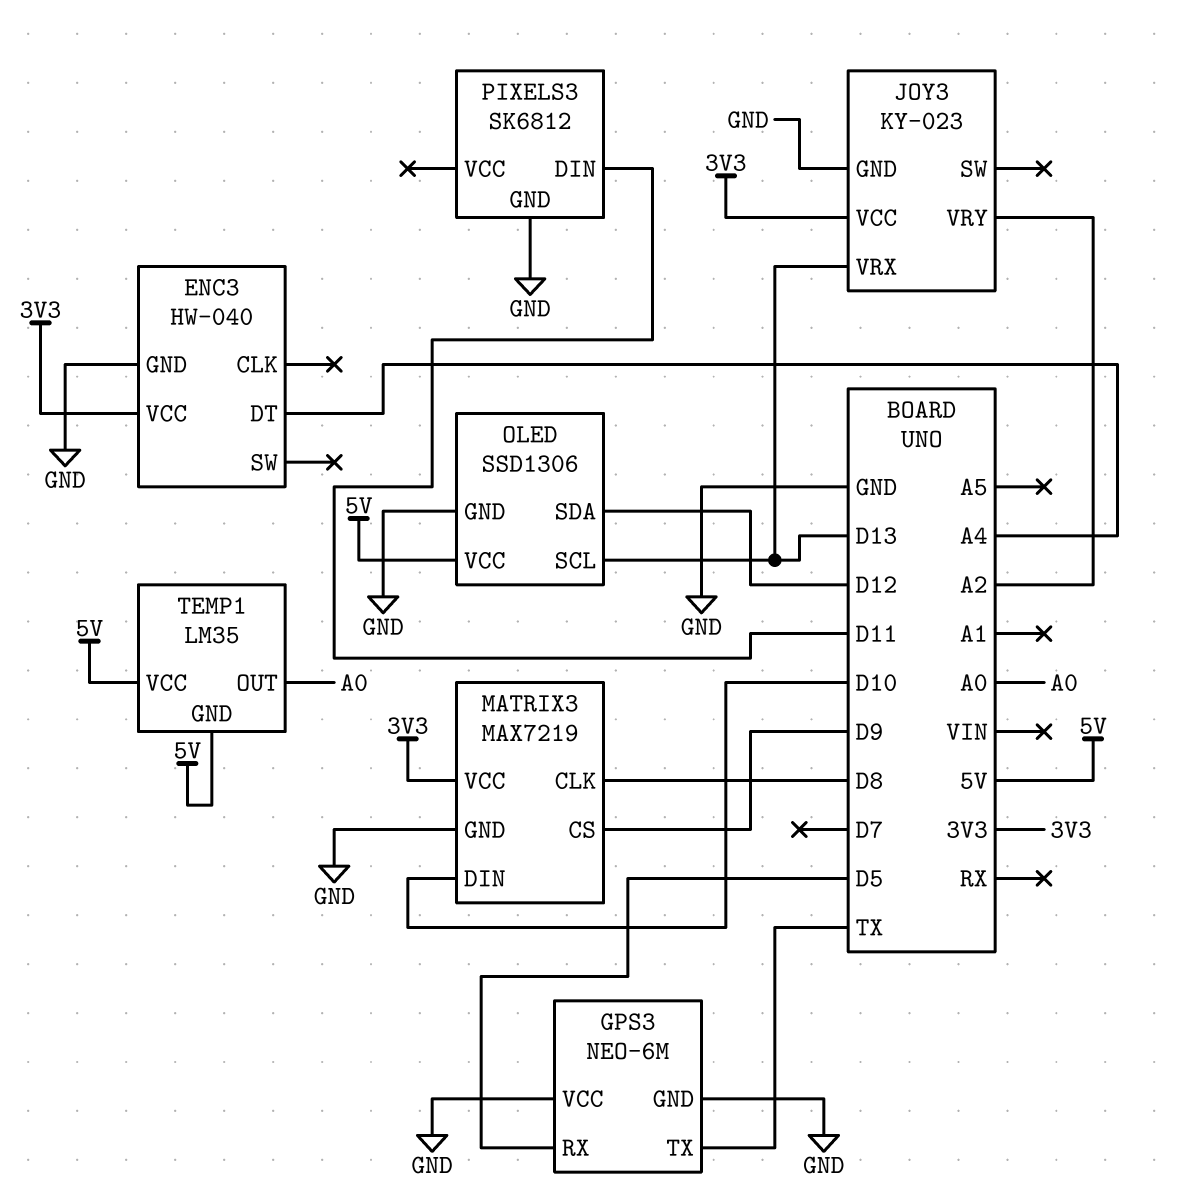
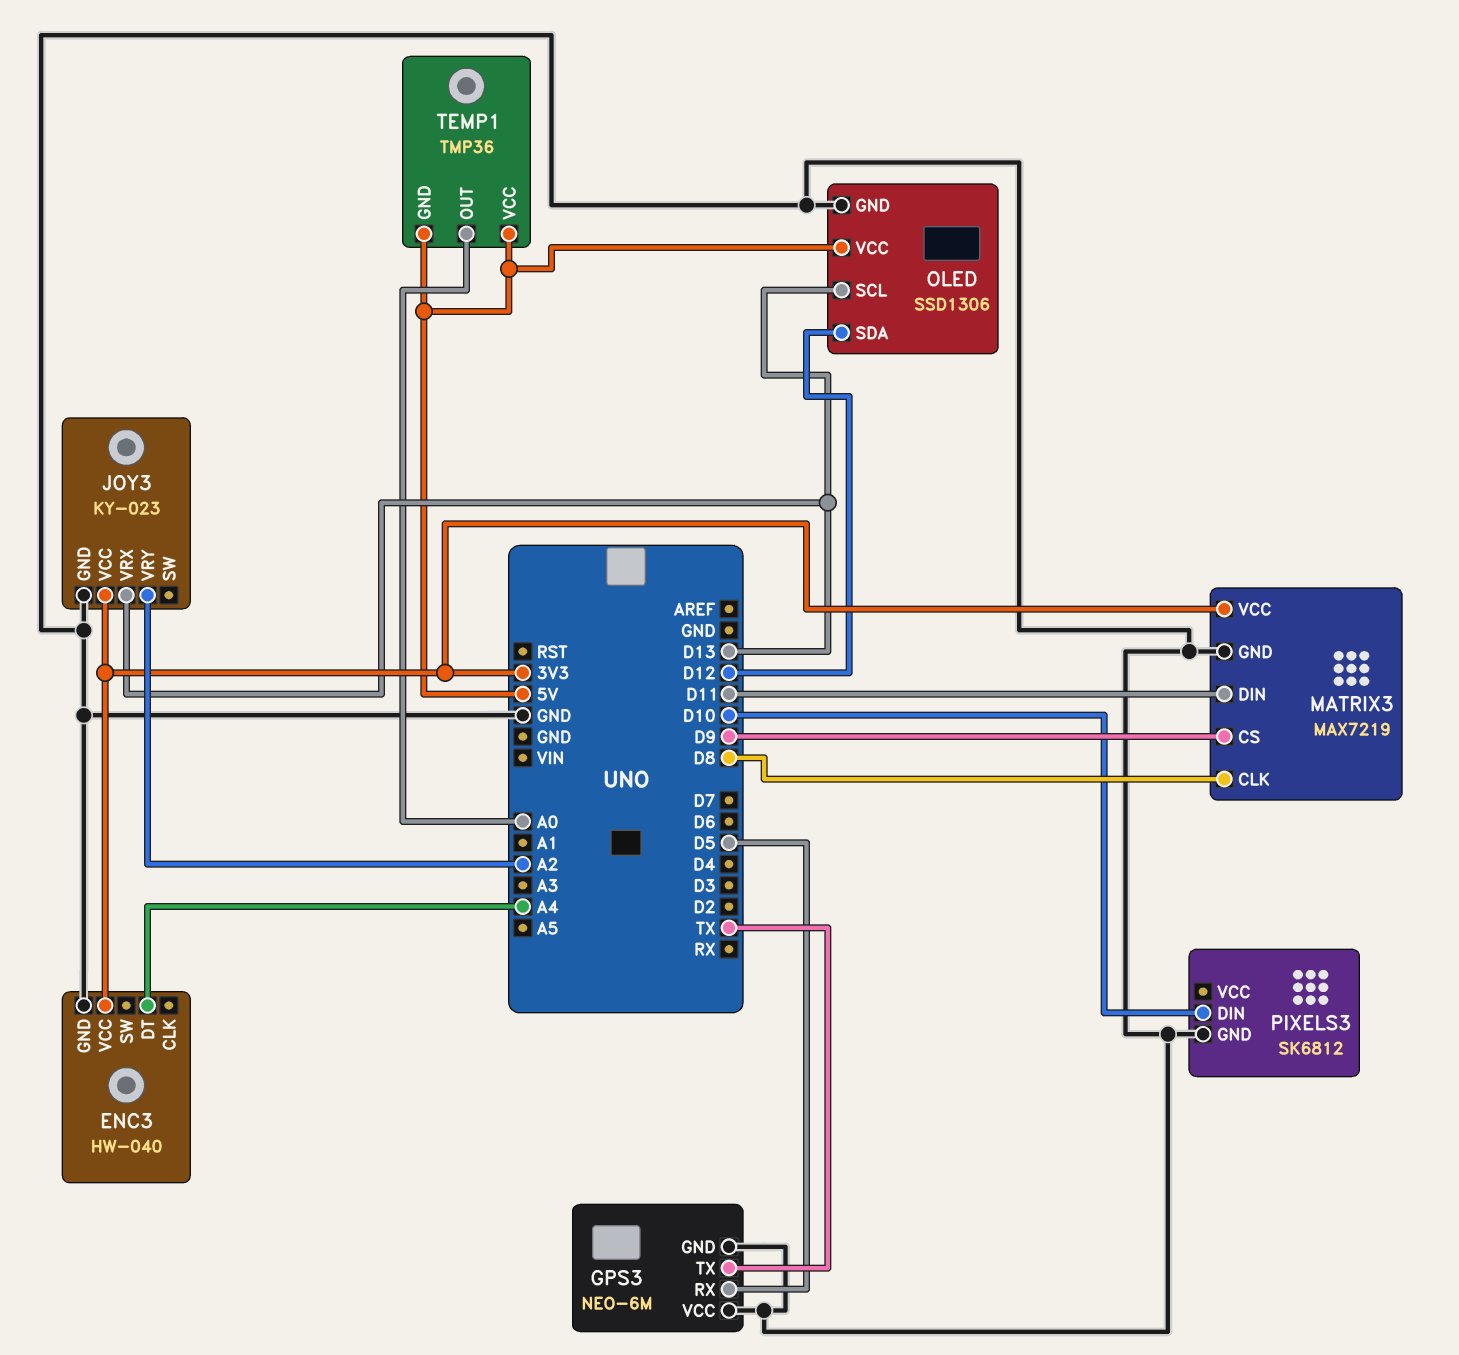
MATRIX3 pin DIN: D10 -> D11
PIXELS3 pin DIN: D11 -> D10
TEMP1: LM35 -> TMP36

